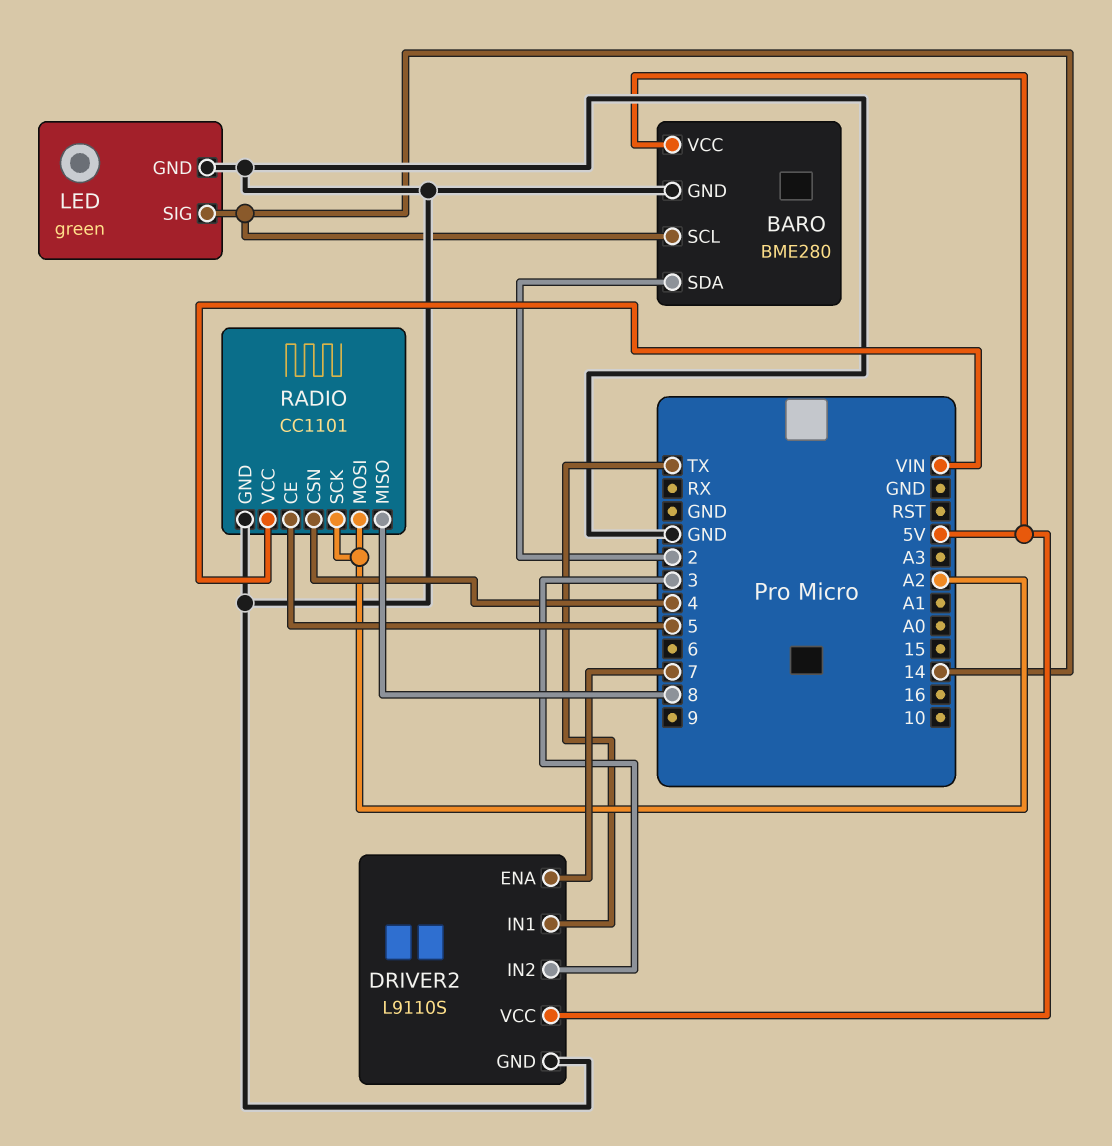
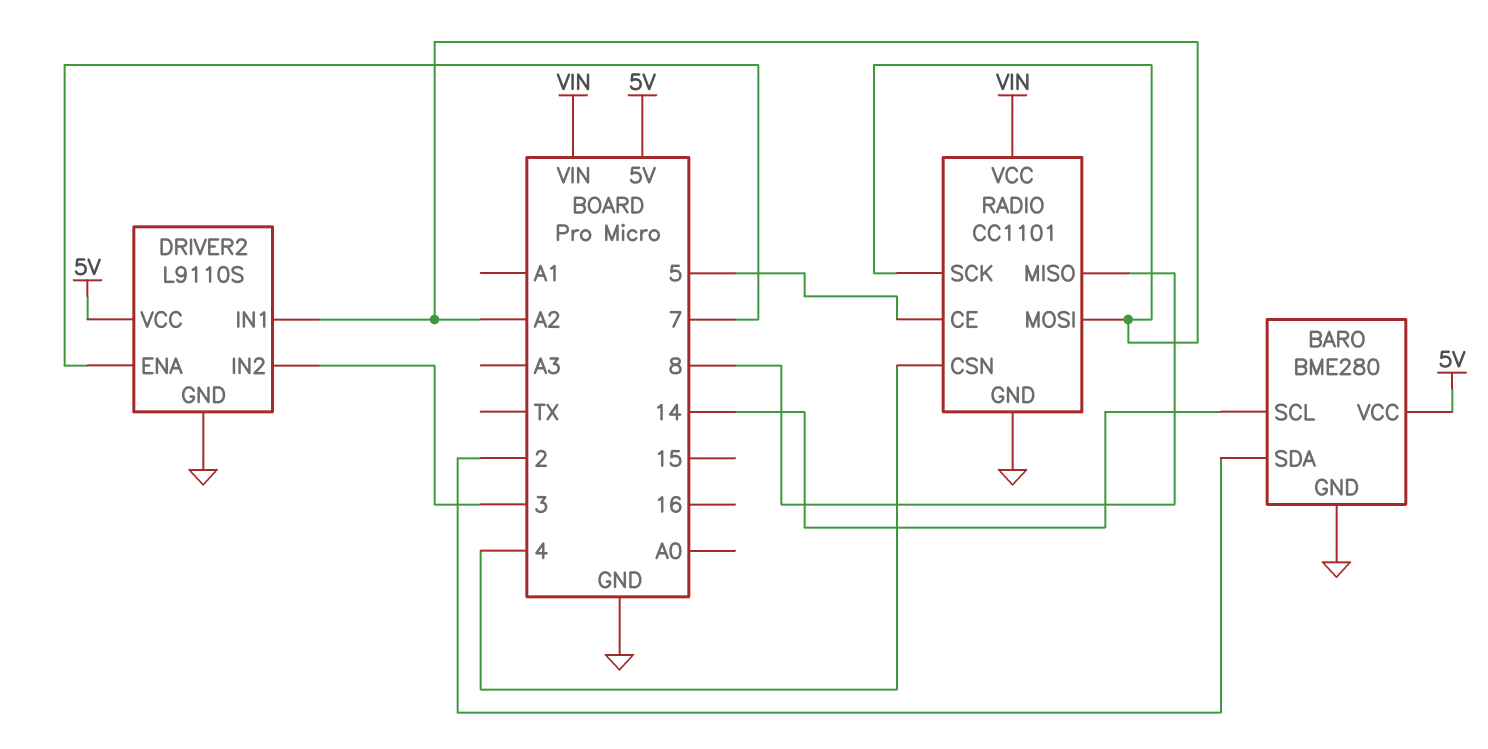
DRIVER2 pin IN1: TX -> A2
LED: green -> none
LED pin GND: GND -> none
LED pin SIG: 14 -> none

